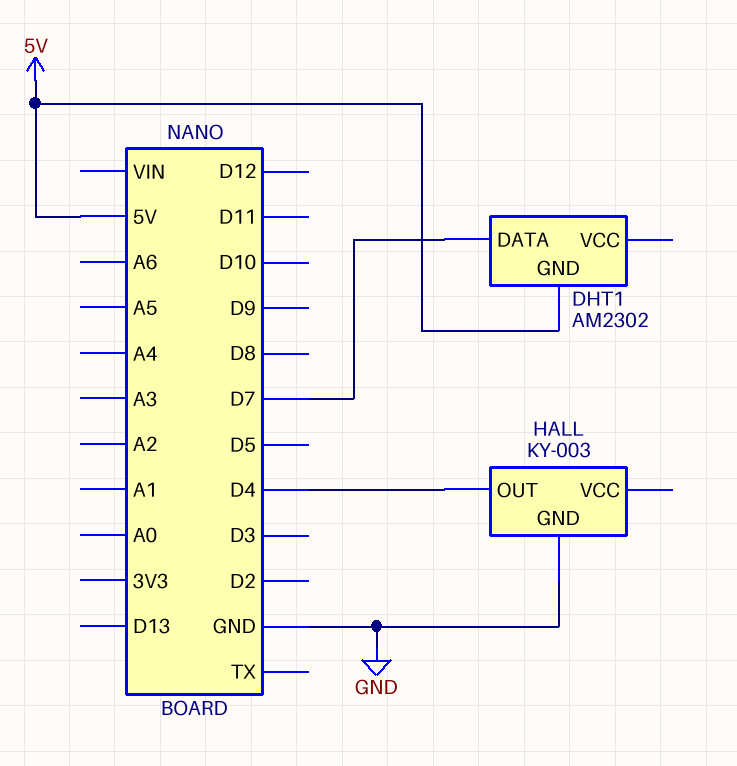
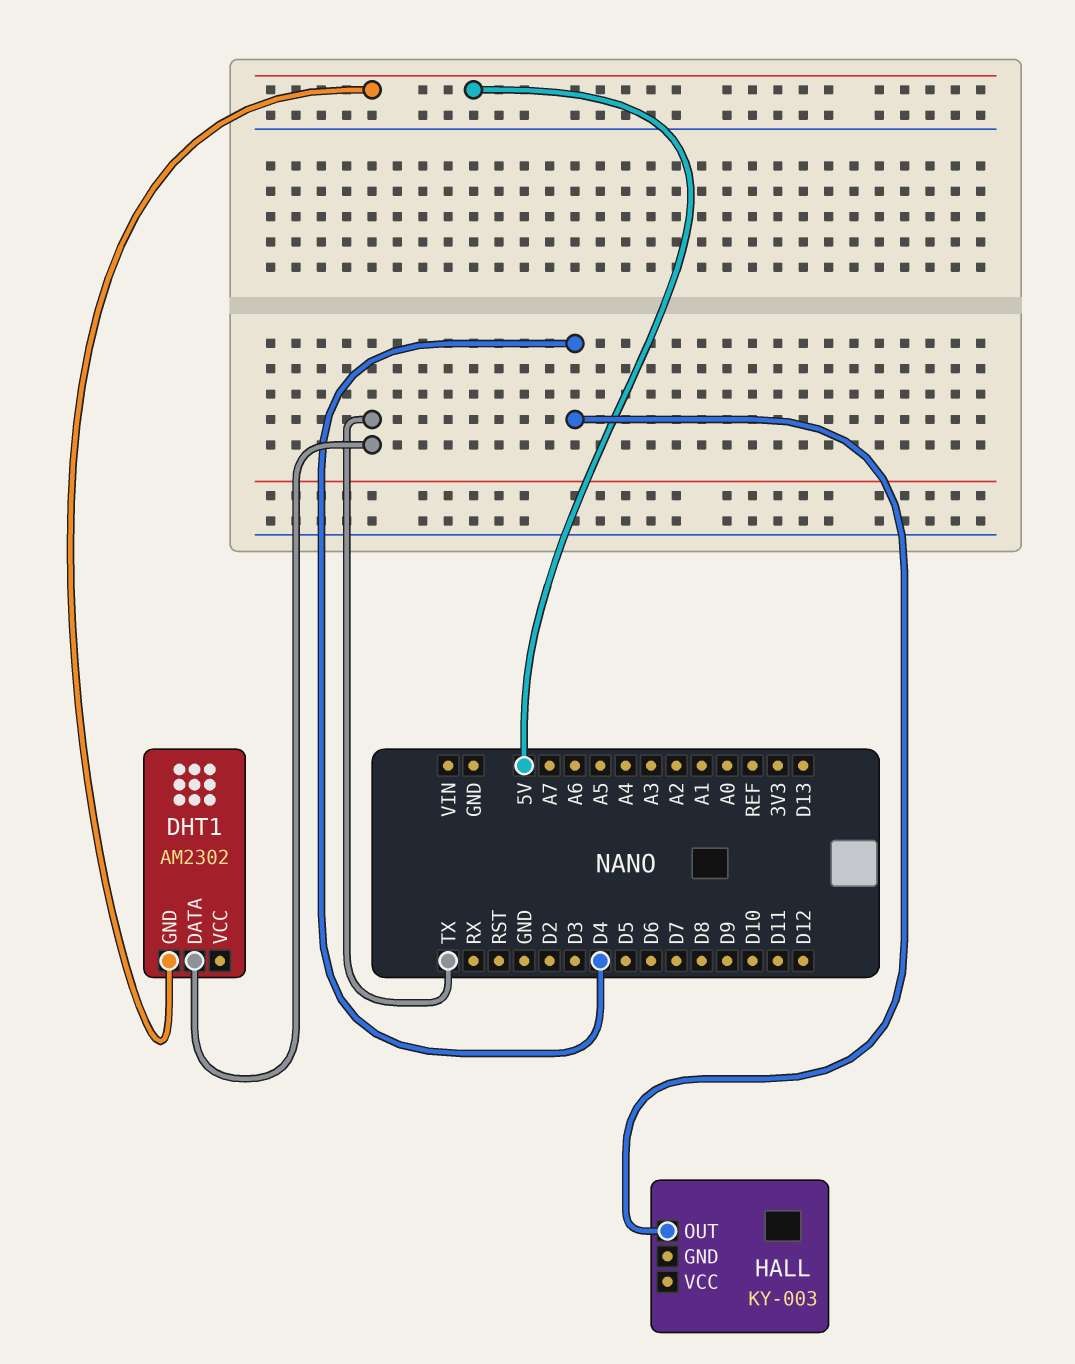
DHT1 pin DATA: D7 -> TX
HALL pin GND: GND -> none

